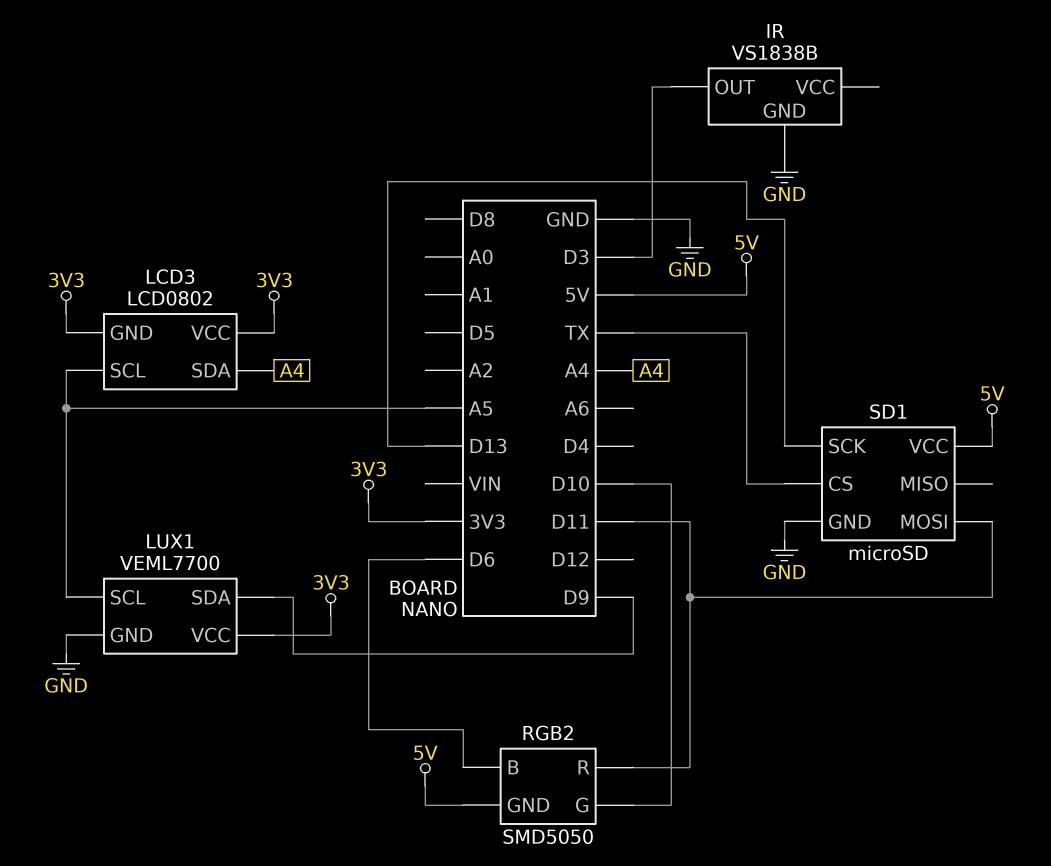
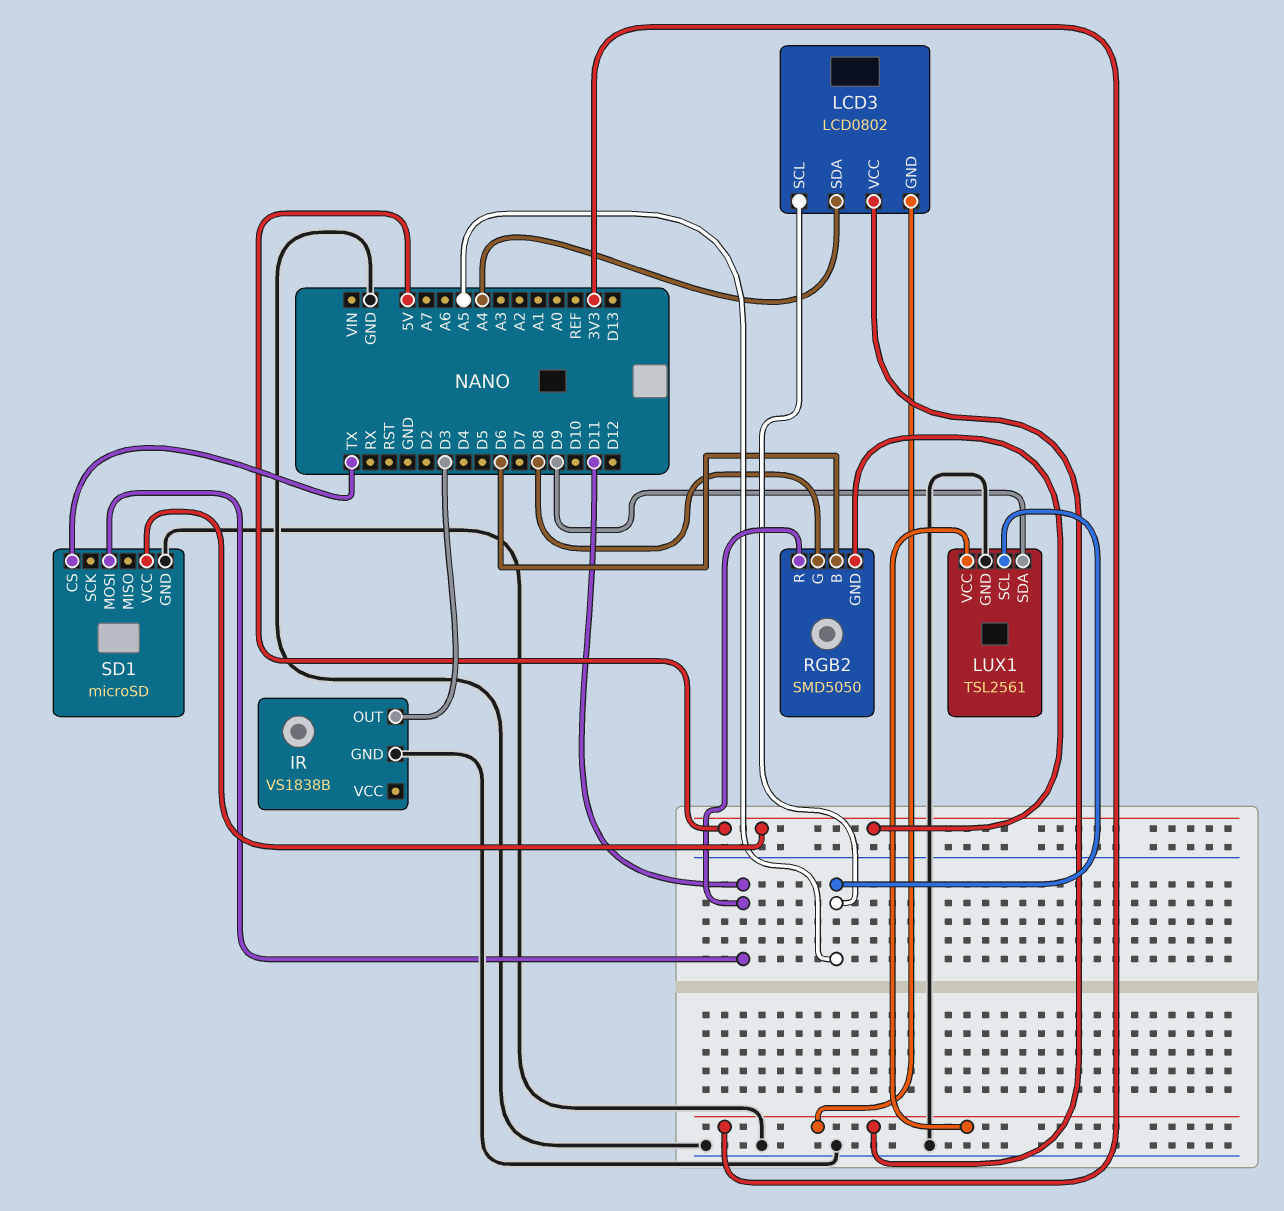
LUX1: VEML7700 -> TSL2561
RGB2 pin G: D10 -> D8
SD1 pin SCK: D13 -> none

